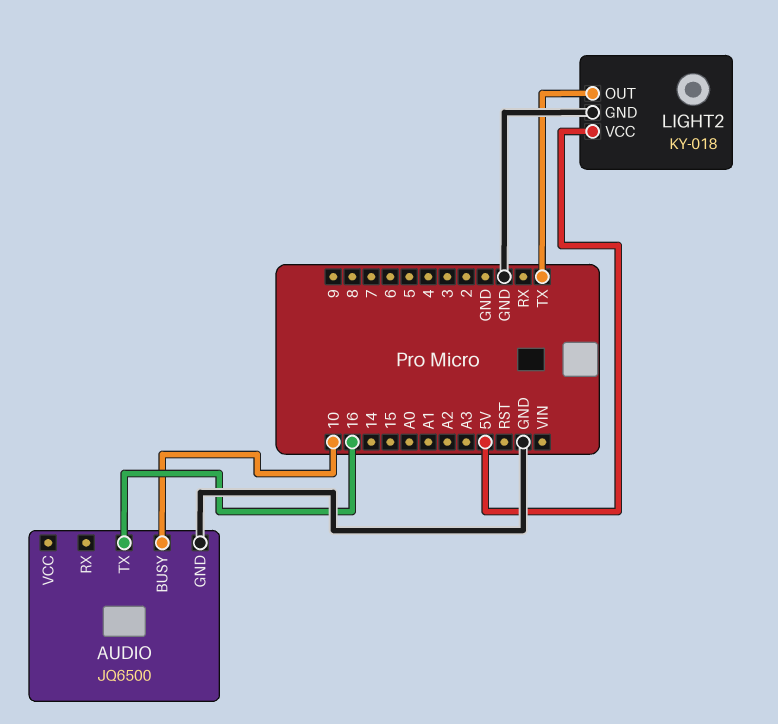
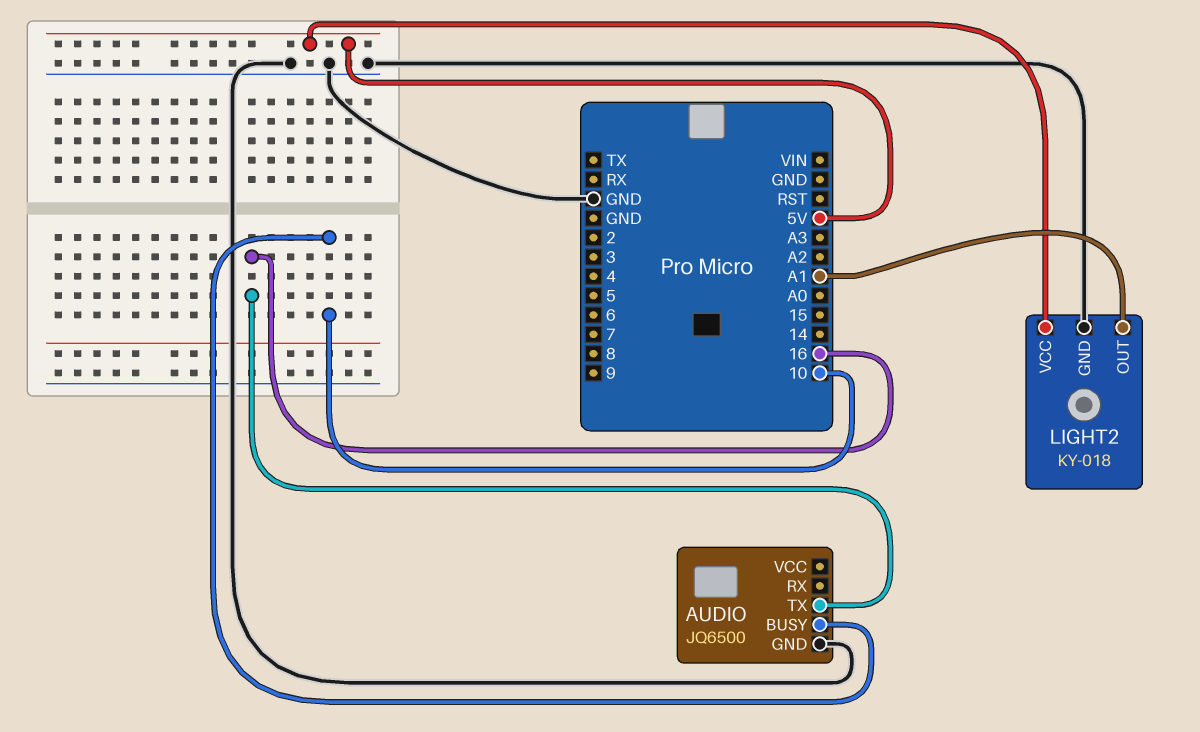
LIGHT2 pin OUT: TX -> A1

